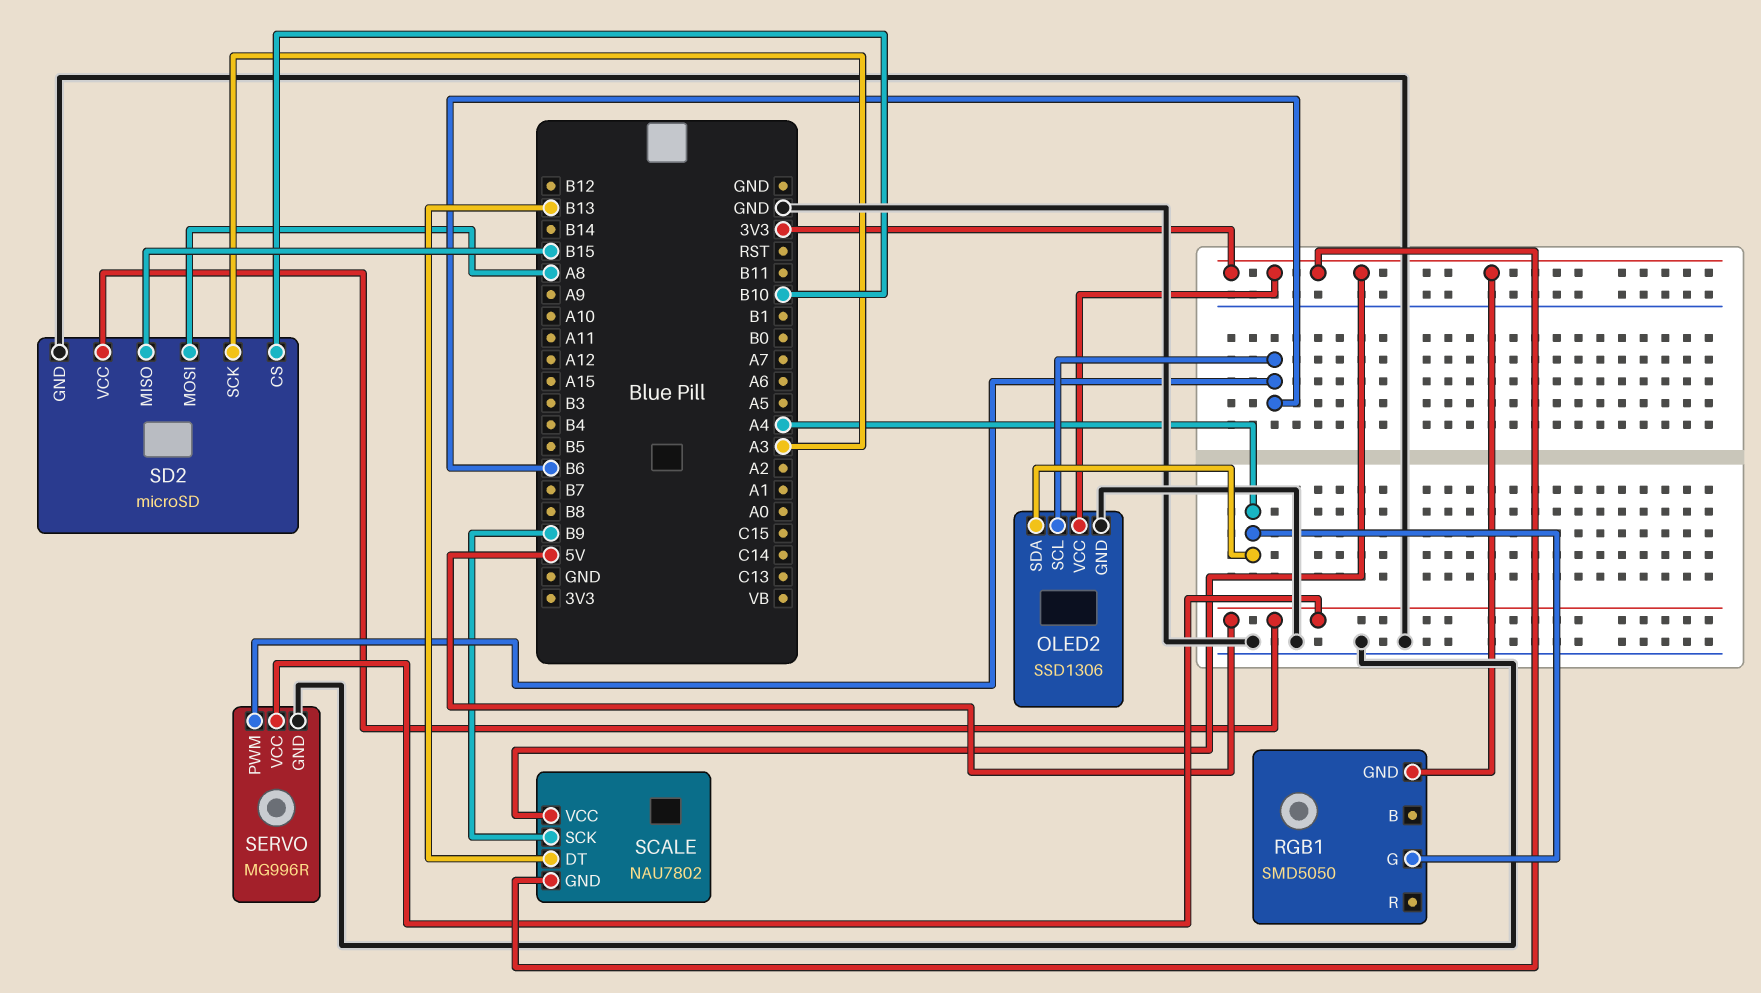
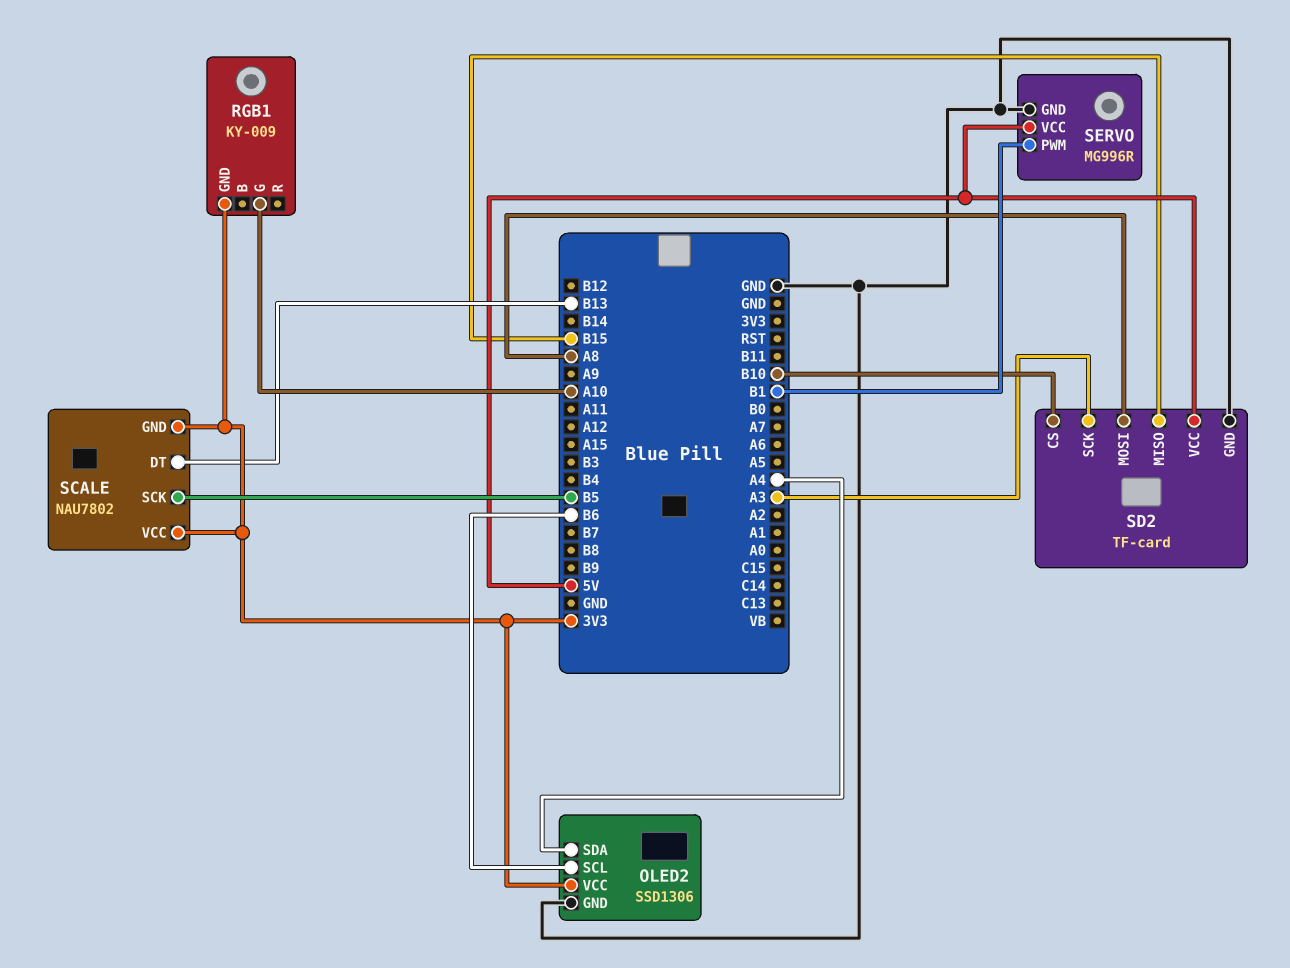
RGB1: SMD5050 -> KY-009
RGB1 pin G: A4 -> A10
SCALE pin SCK: B9 -> B5
SD2: microSD -> TF-card
SERVO pin PWM: B6 -> B1

